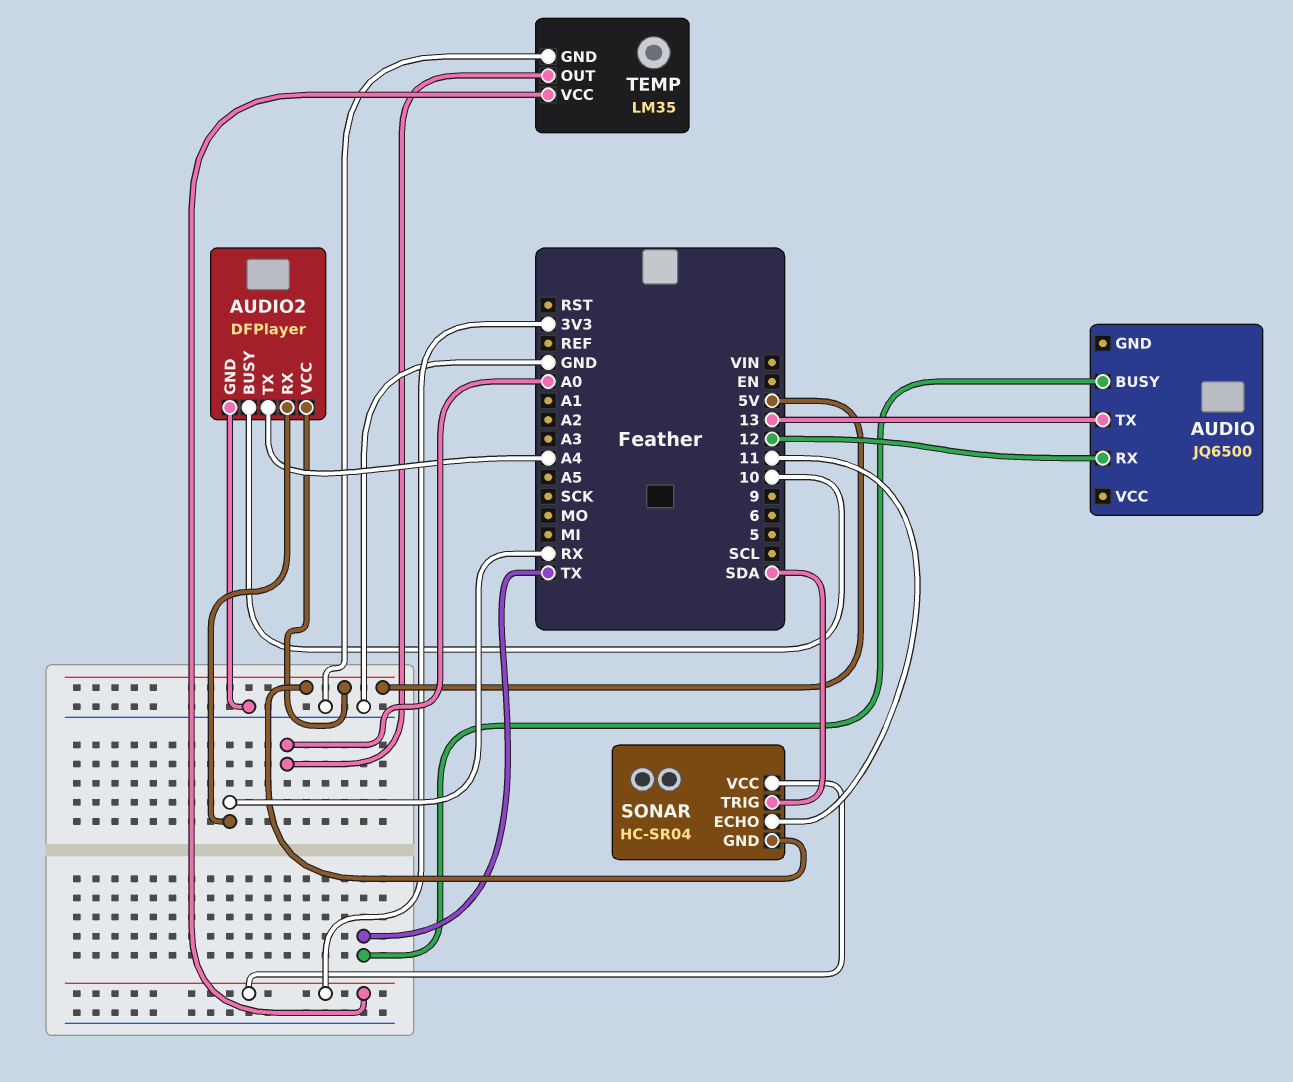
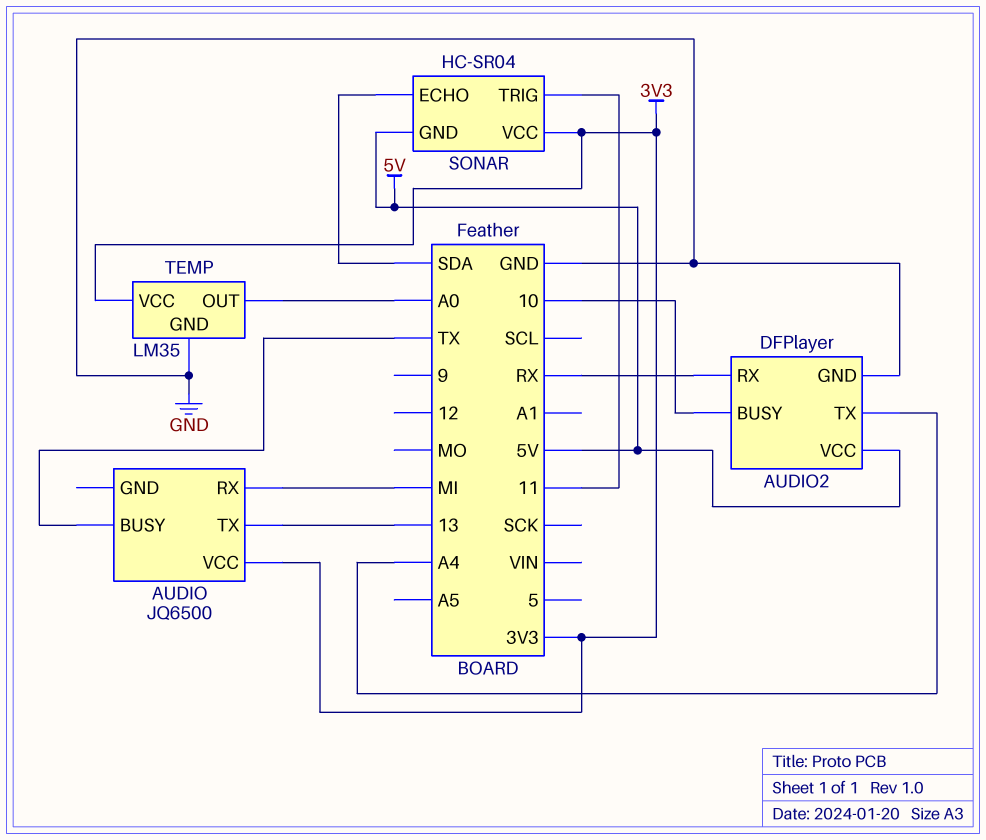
AUDIO pin RX: 12 -> MI
AUDIO pin VCC: none -> 3V3
SONAR pin ECHO: 11 -> SDA
SONAR pin TRIG: SDA -> 11

